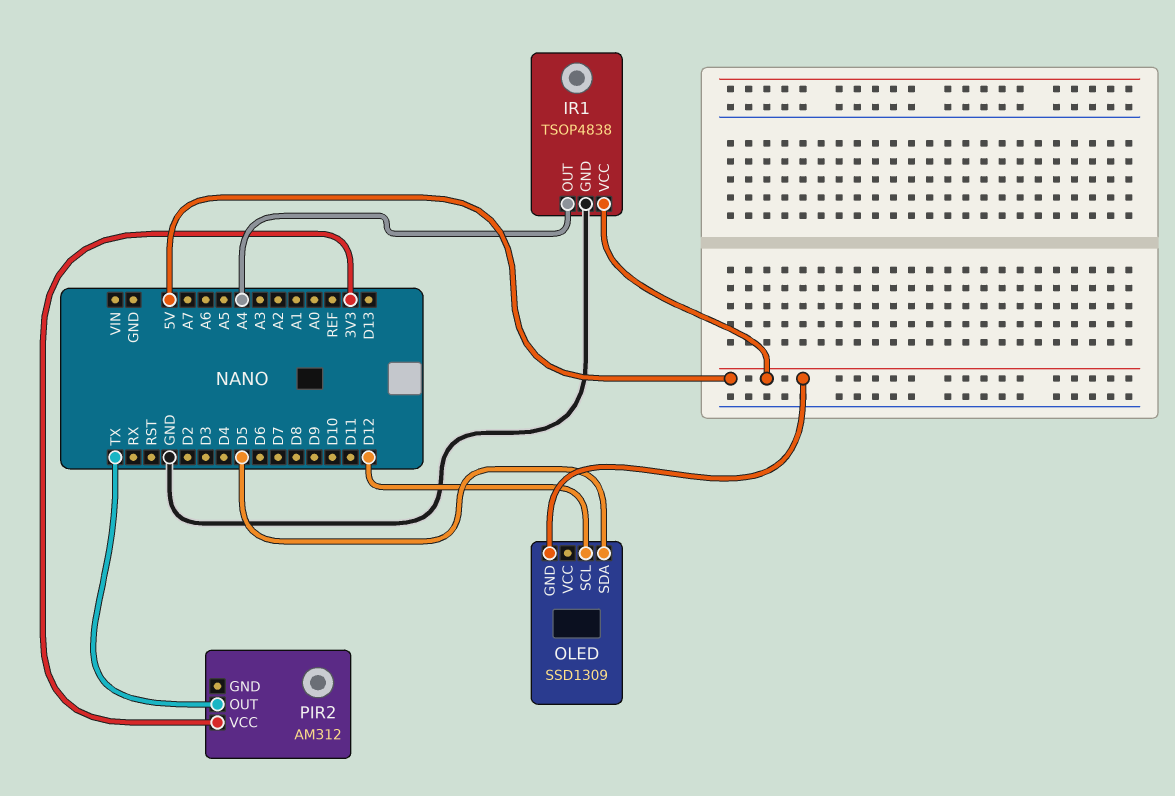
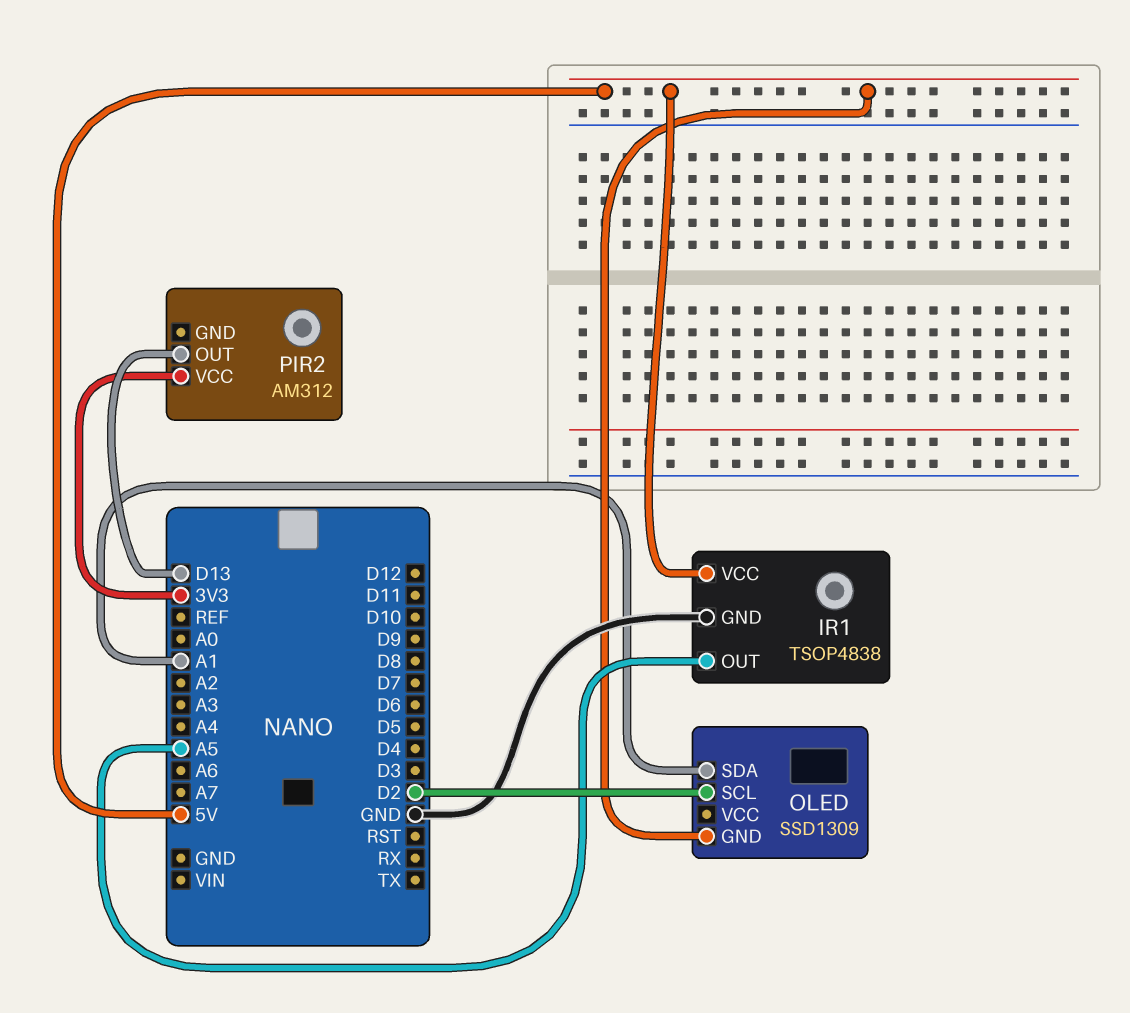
IR1 pin OUT: A4 -> A5
OLED pin SCL: D12 -> D2
OLED pin SDA: D5 -> A1
PIR2 pin OUT: TX -> D13

